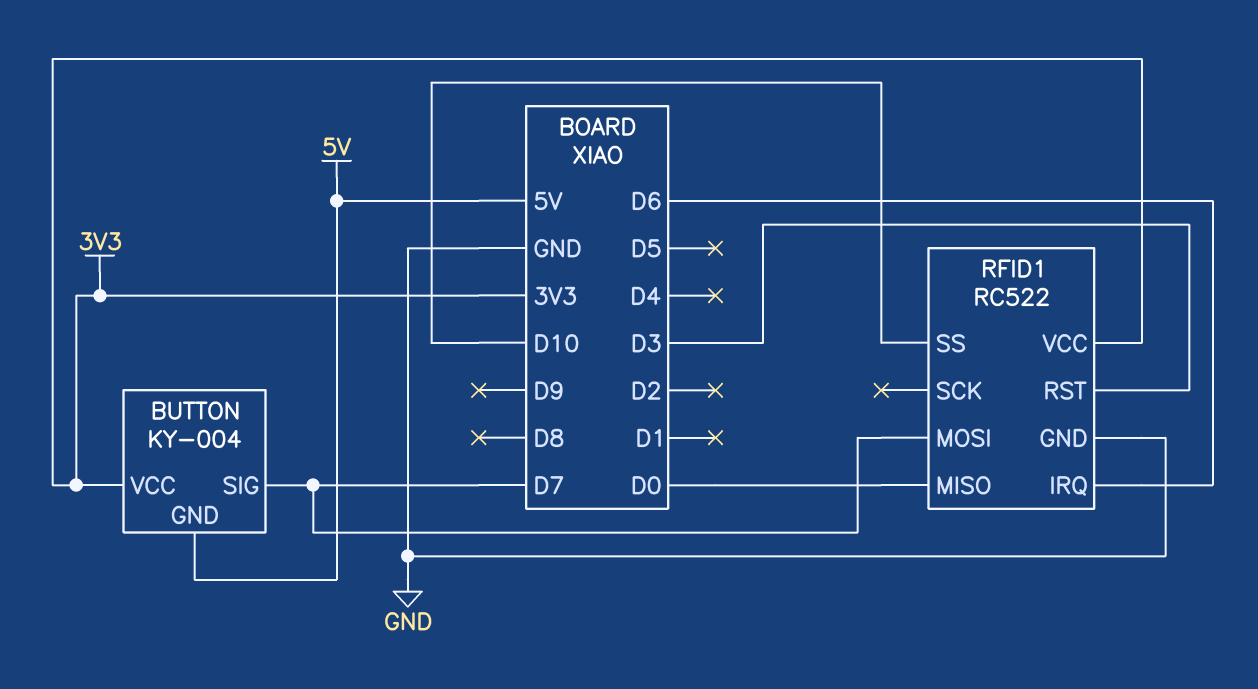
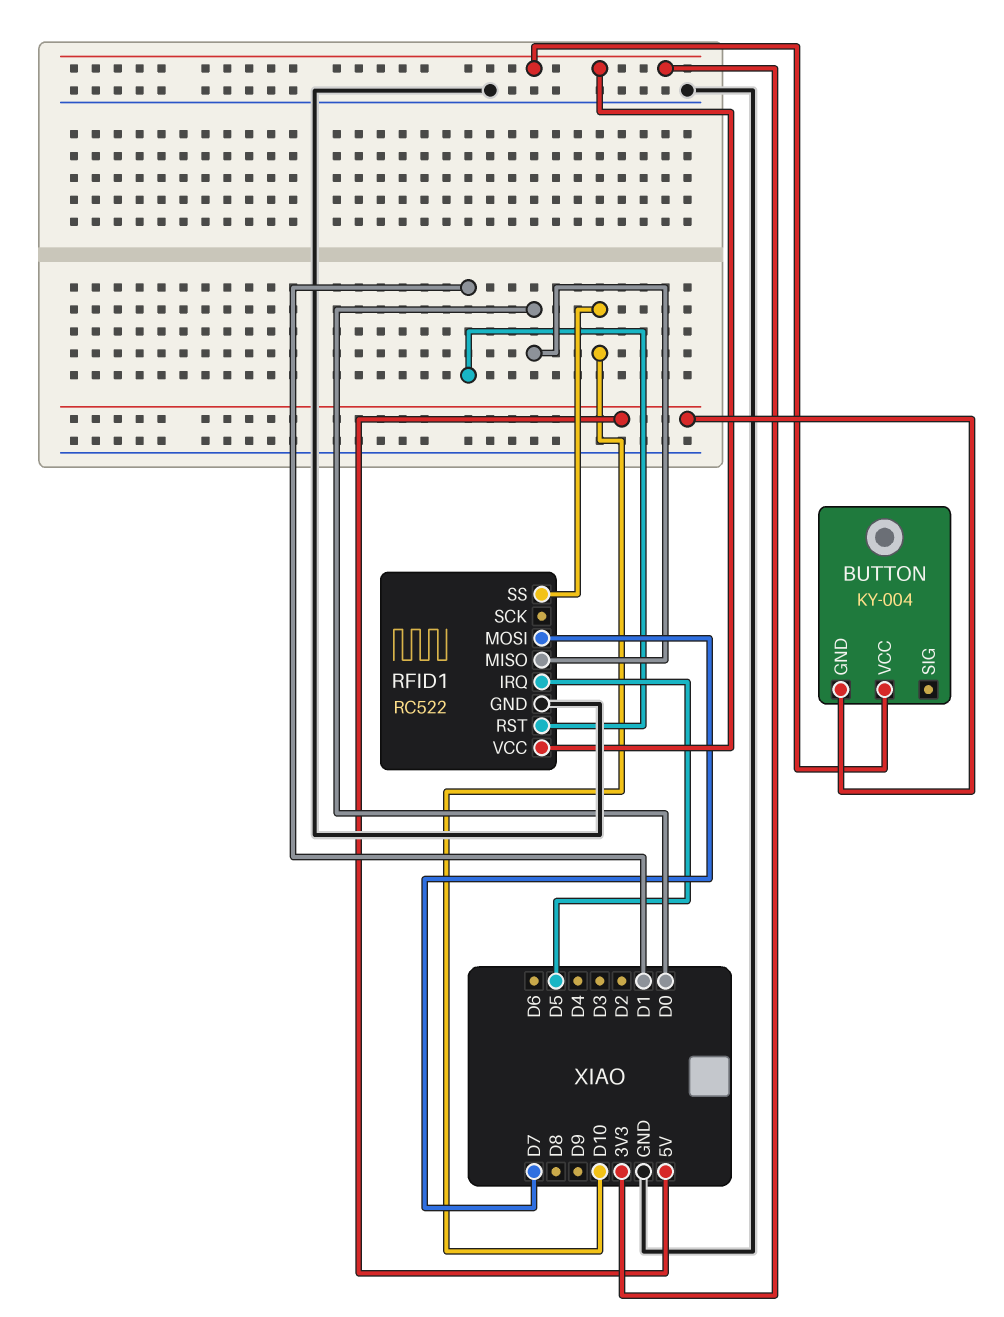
BUTTON pin SIG: D7 -> none
RFID1 pin IRQ: D6 -> D5
RFID1 pin RST: D3 -> D1

